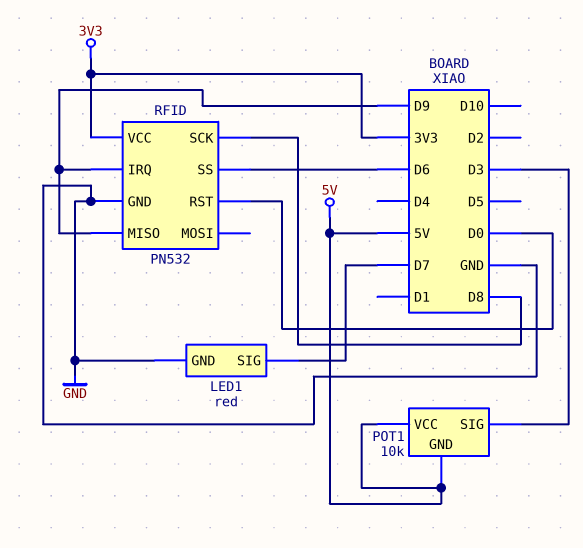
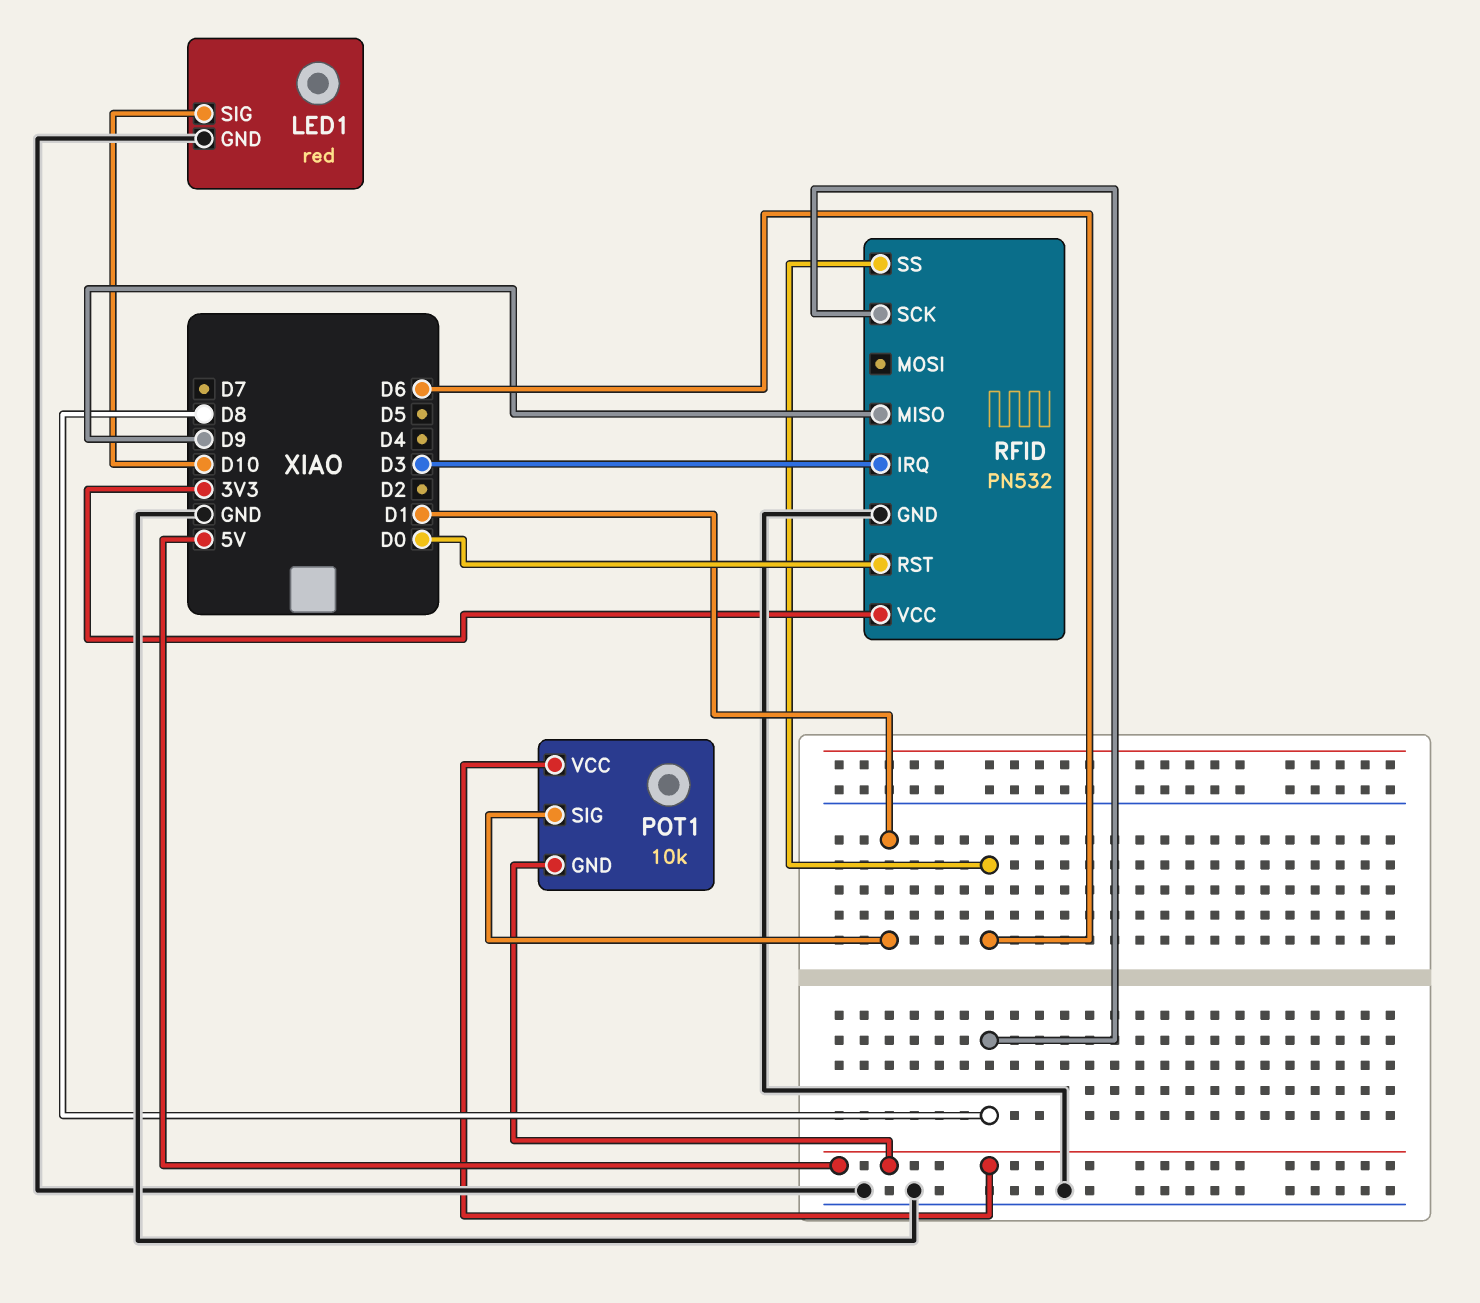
LED1 pin SIG: D7 -> D10
POT1 pin SIG: D3 -> D1
RFID pin IRQ: D9 -> D3

